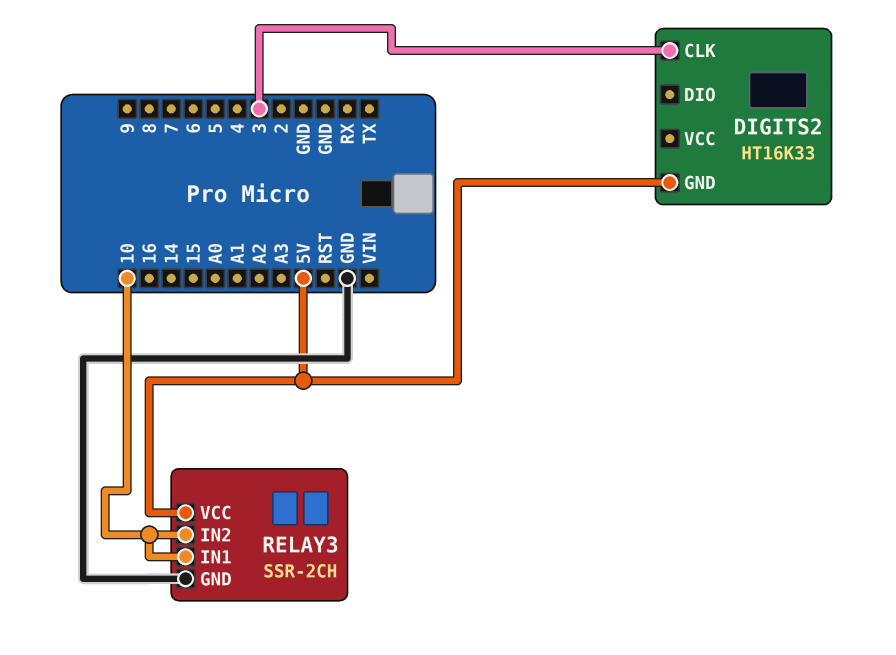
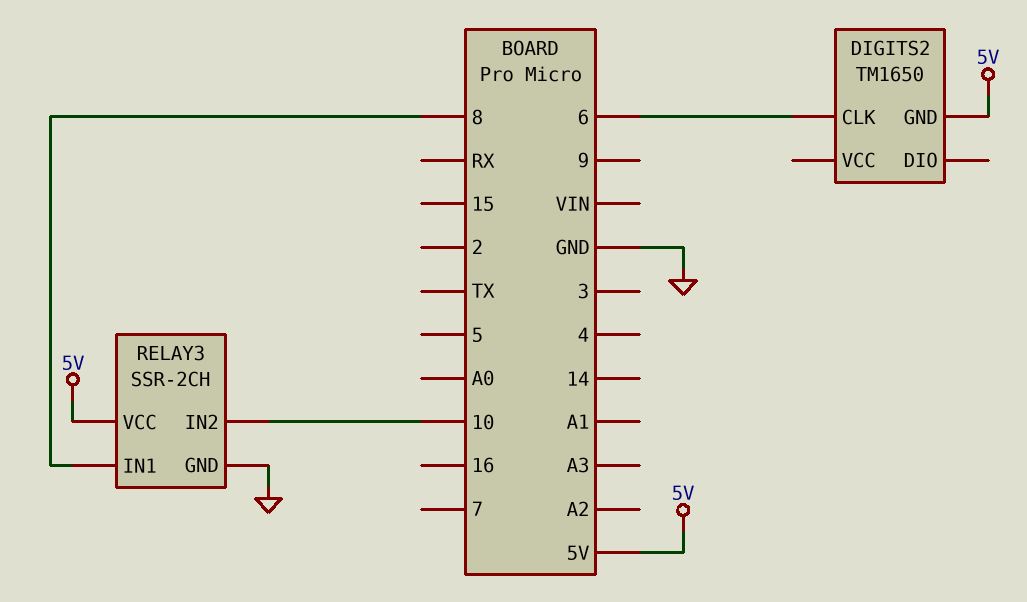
DIGITS2: HT16K33 -> TM1650
DIGITS2 pin CLK: 3 -> 6
RELAY3 pin IN1: 10 -> 8

